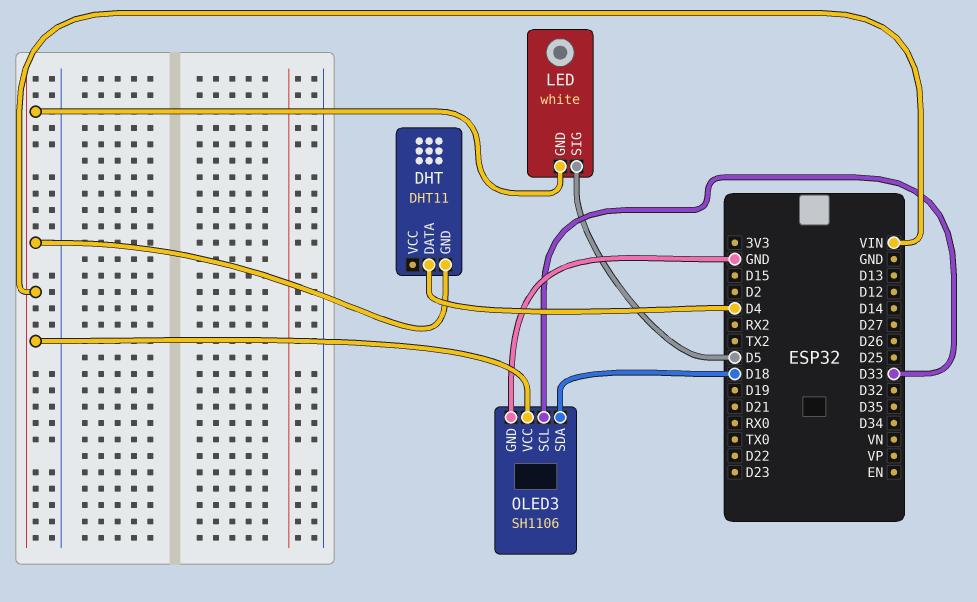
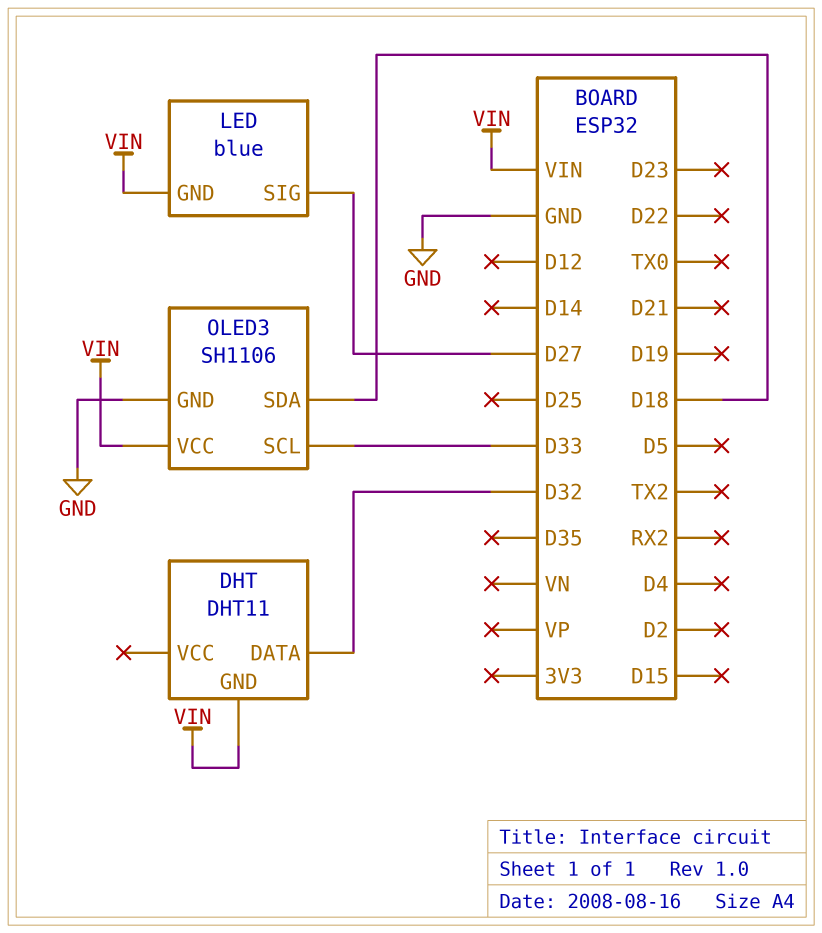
DHT pin DATA: D4 -> D32
LED: white -> blue
LED pin SIG: D5 -> D27

